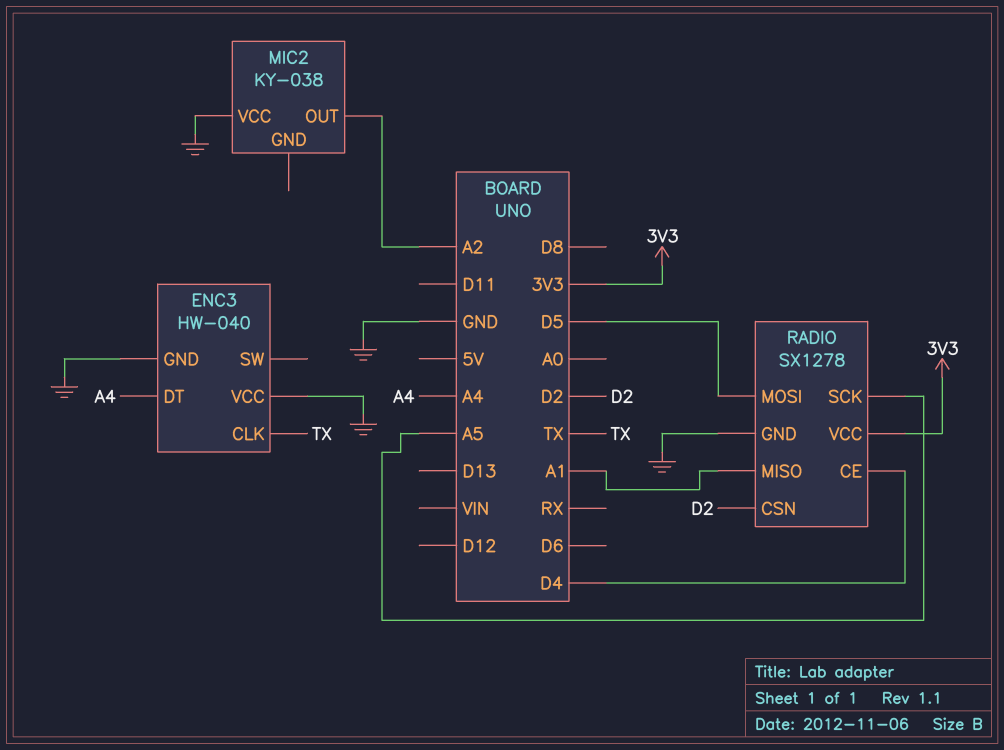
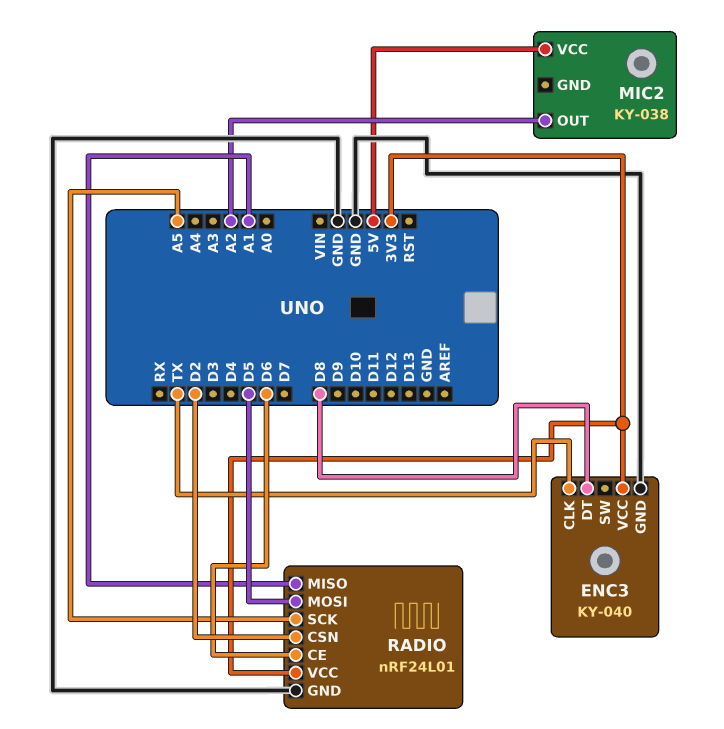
ENC3: HW-040 -> KY-040
ENC3 pin DT: A4 -> D8
ENC3 pin VCC: GND -> 3V3
MIC2 pin VCC: GND -> 5V
RADIO: SX1278 -> nRF24L01
RADIO pin CE: D4 -> D6

